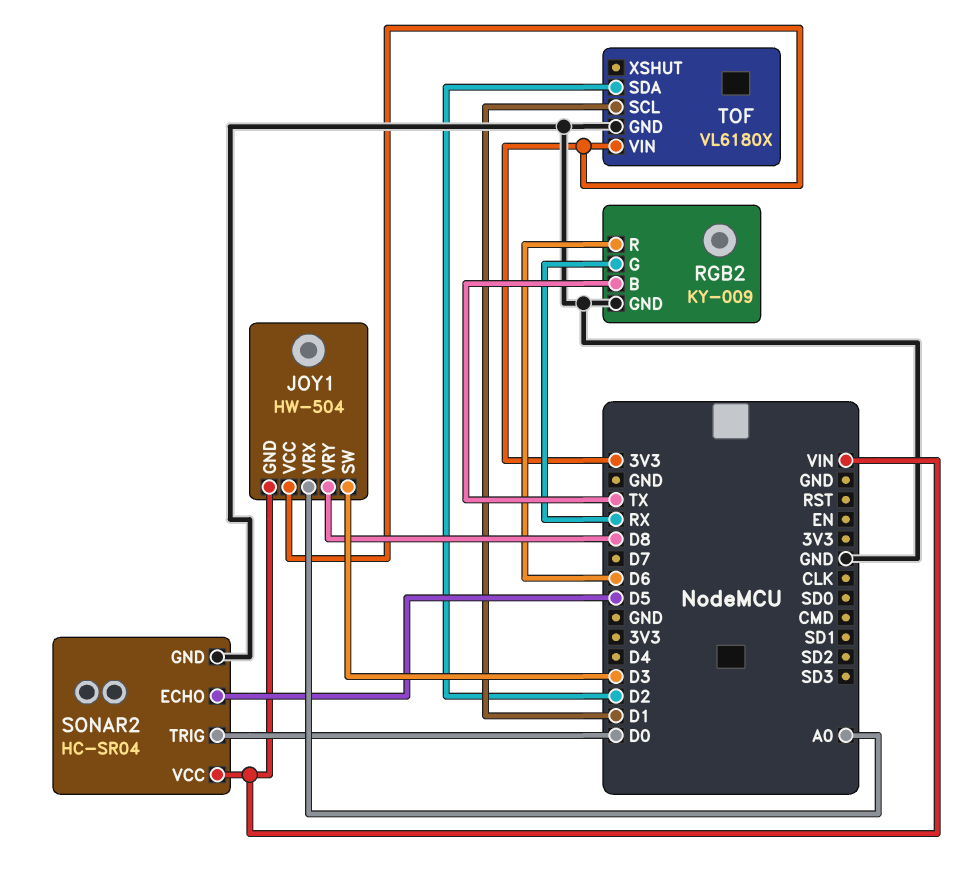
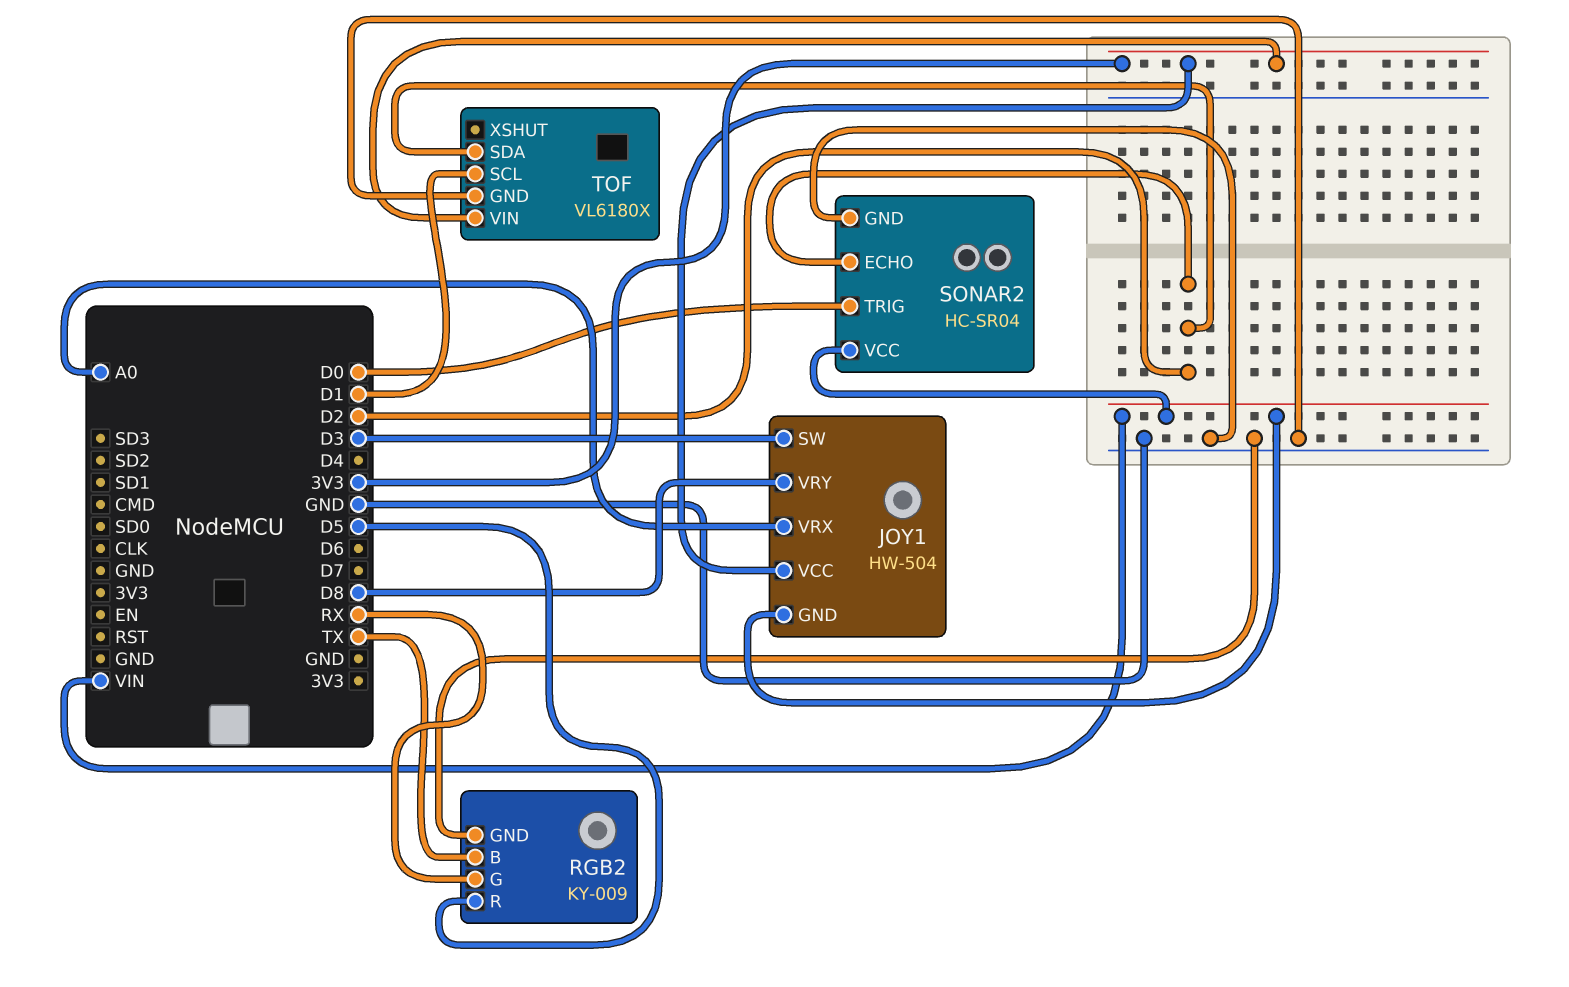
RGB2 pin R: D6 -> D5
SONAR2 pin ECHO: D5 -> D2

